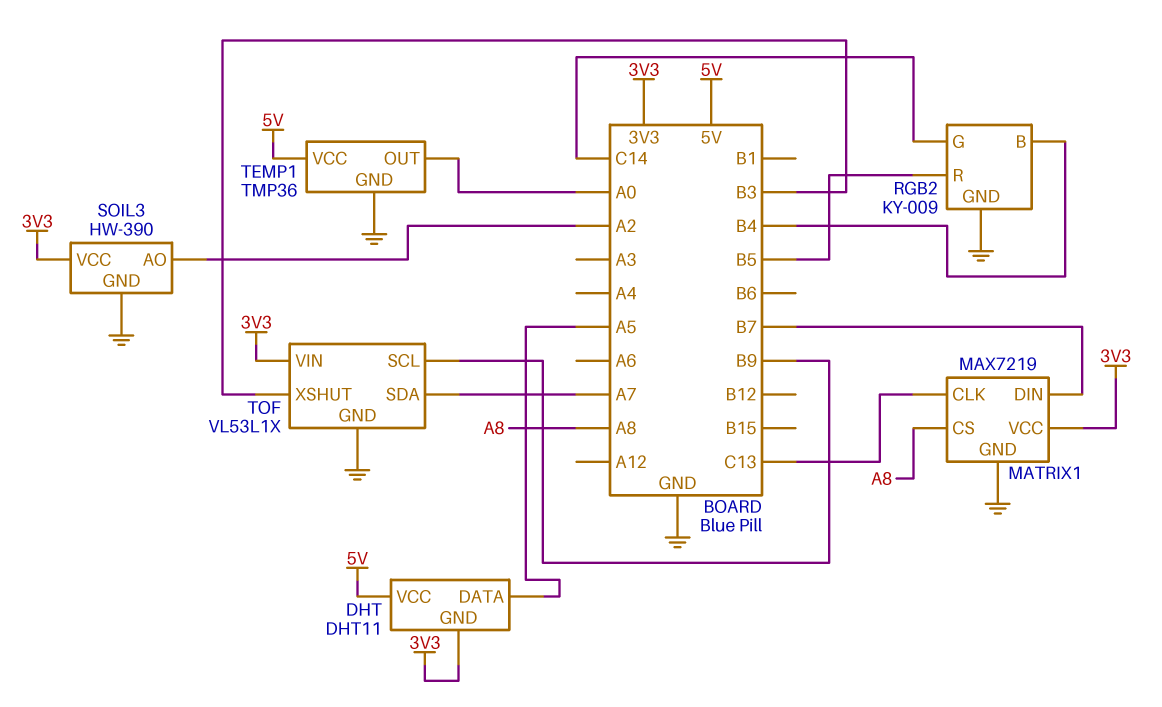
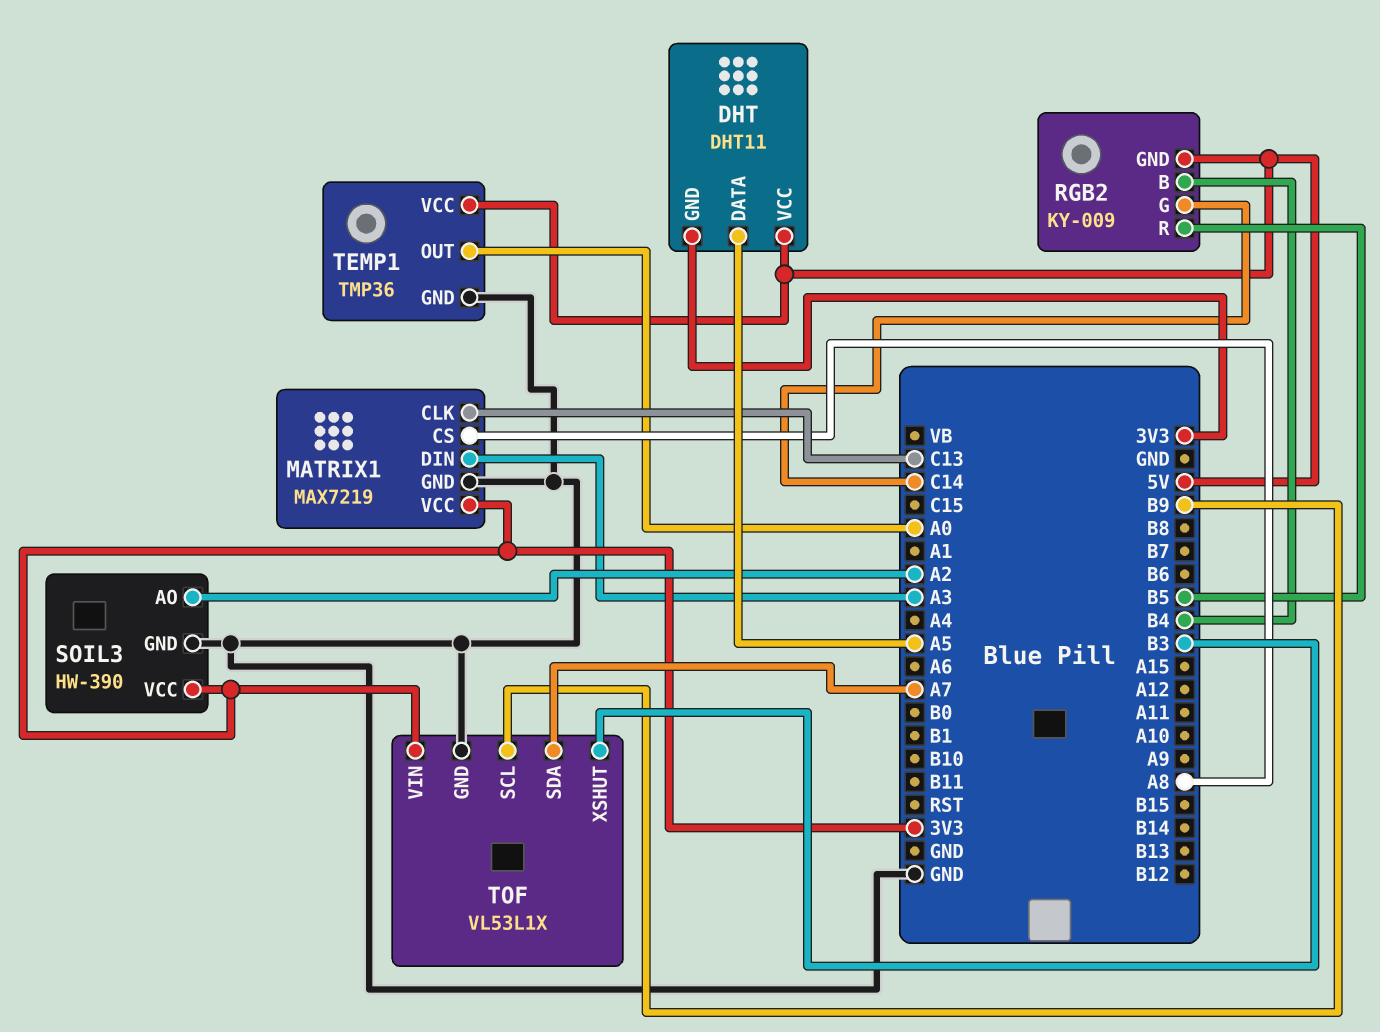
MATRIX1 pin DIN: B7 -> A3
RGB2 pin GND: GND -> 5V

